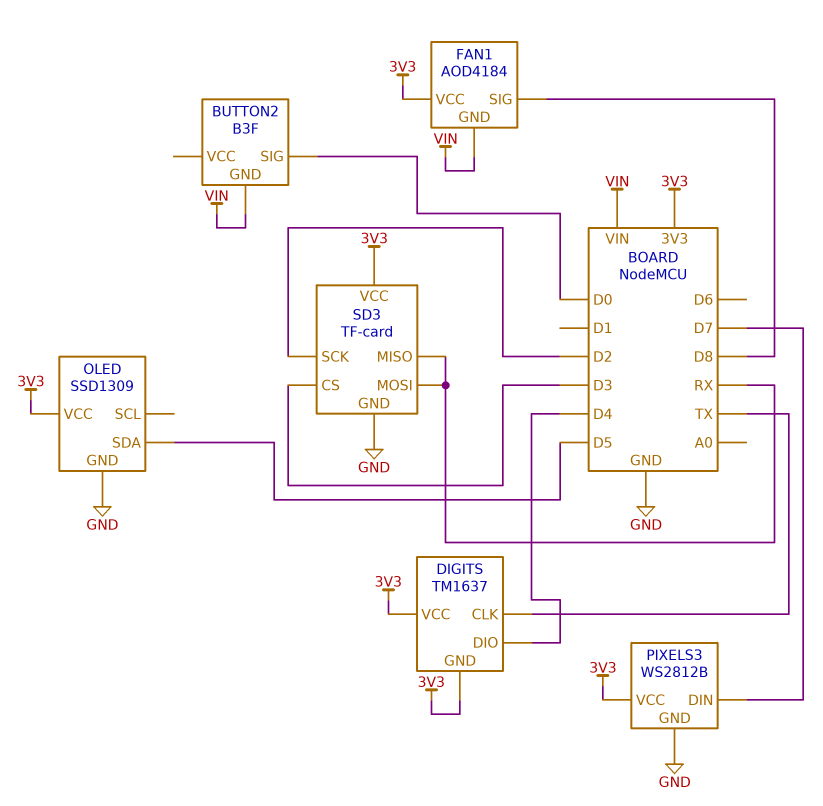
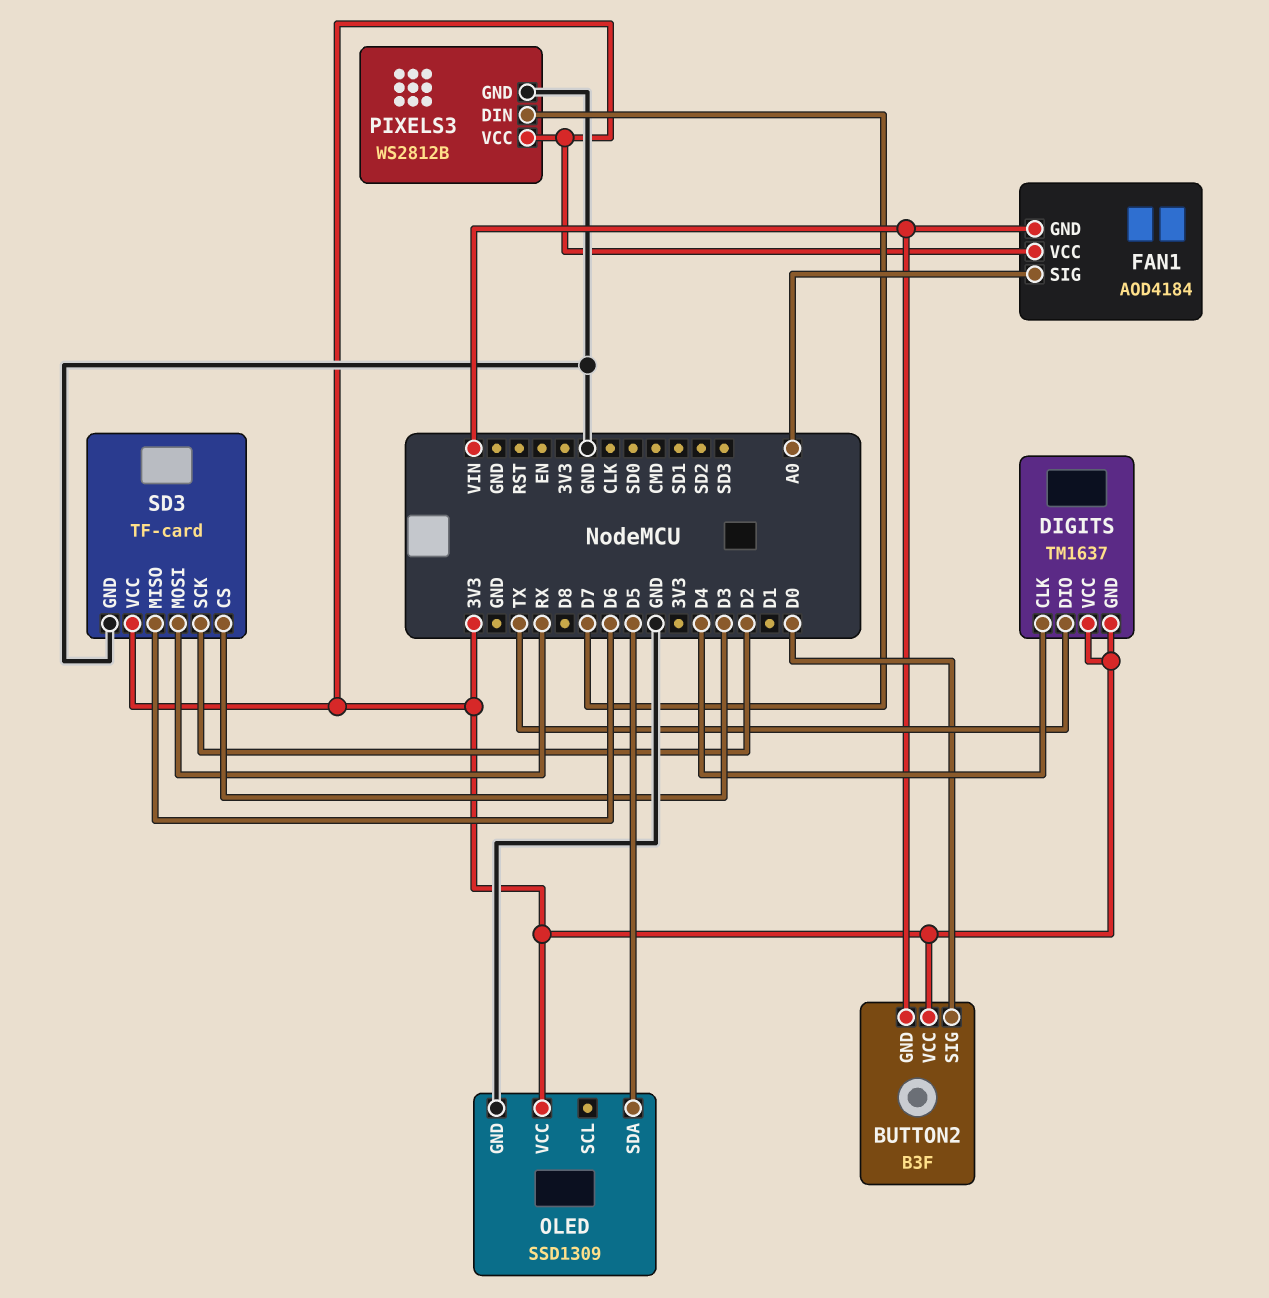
BUTTON2 pin VCC: none -> 3V3
DIGITS pin CLK: TX -> D4
DIGITS pin DIO: D4 -> TX
FAN1 pin SIG: D8 -> A0
SD3 pin MISO: RX -> D6

